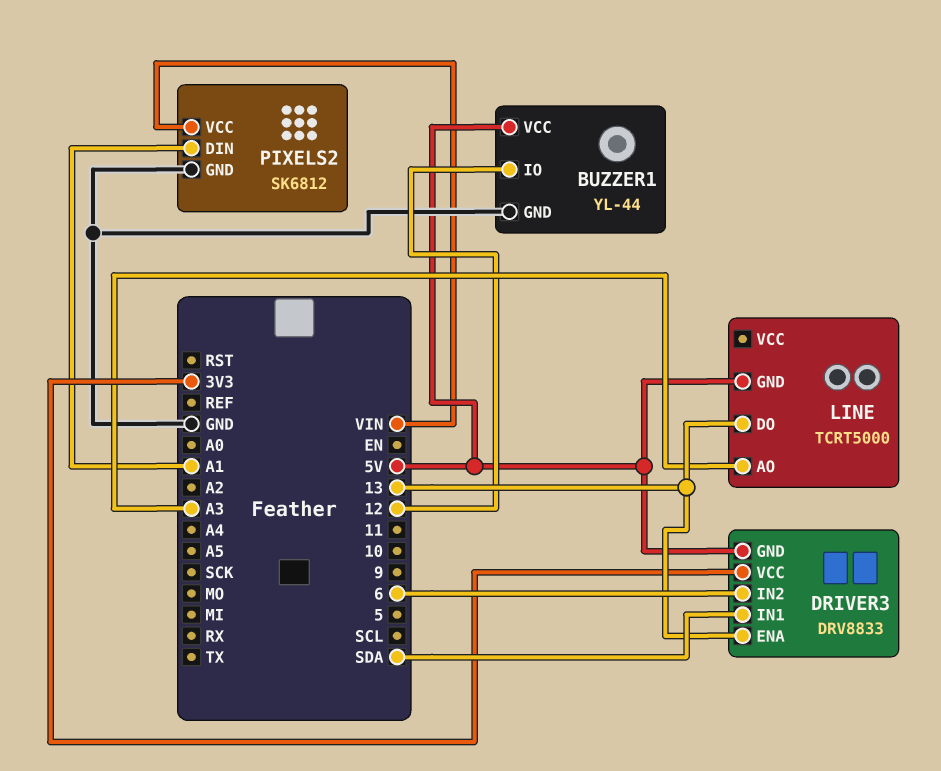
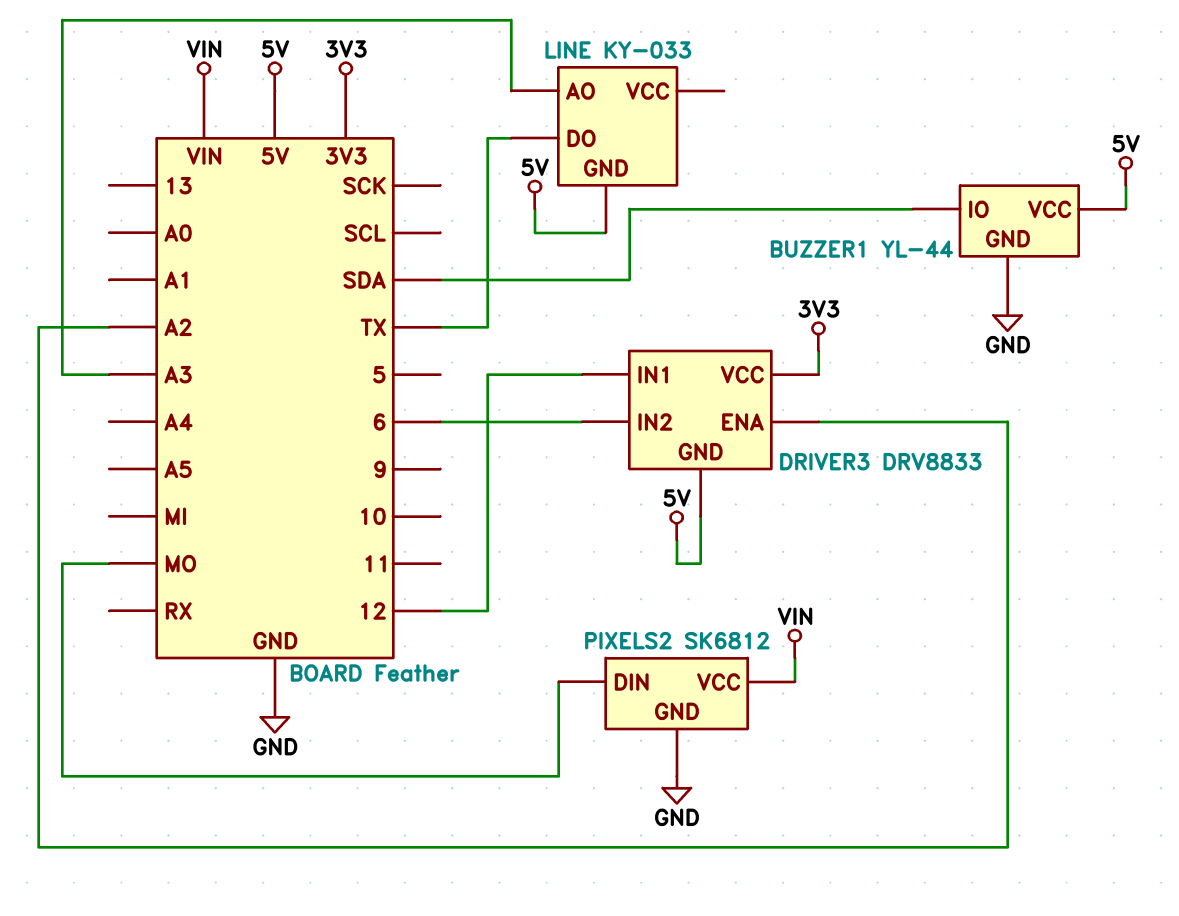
BUZZER1 pin IO: 12 -> SDA
DRIVER3 pin ENA: 13 -> A2
DRIVER3 pin IN1: SDA -> 12
LINE: TCRT5000 -> KY-033
LINE pin DO: 13 -> TX
PIXELS2 pin DIN: A1 -> MO

